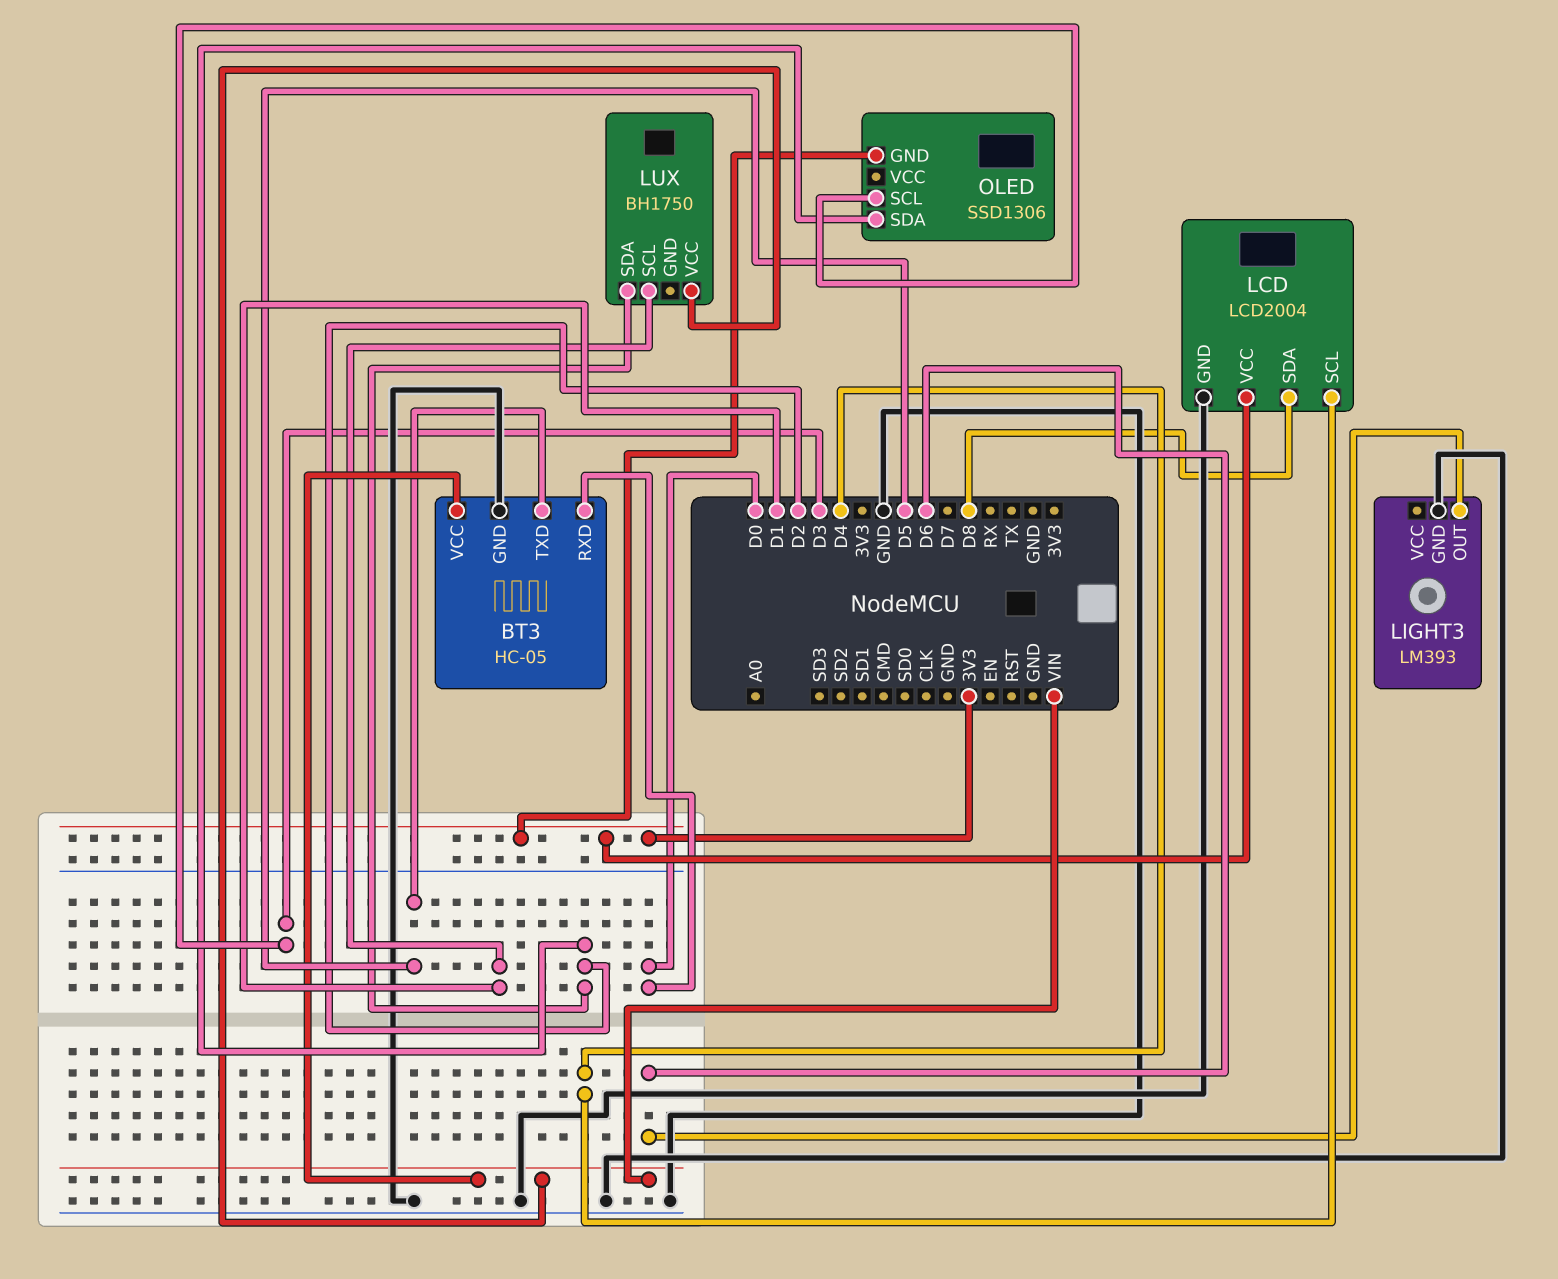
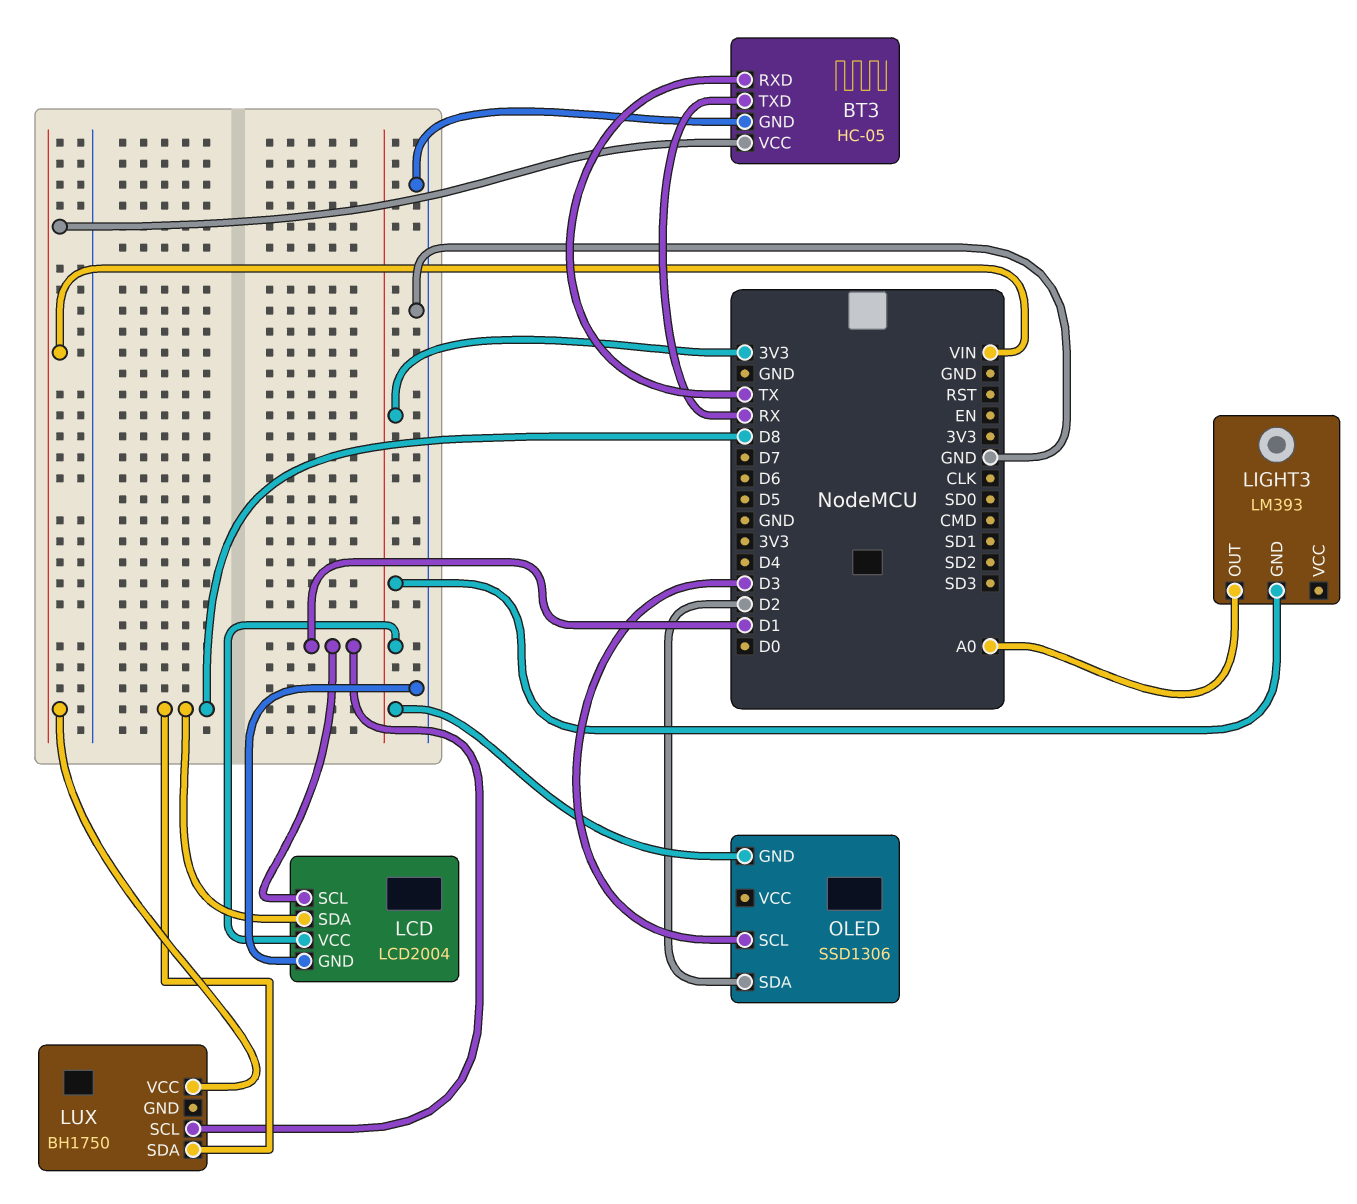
BT3 pin RXD: D0 -> TX
BT3 pin TXD: D5 -> RX
LCD pin SCL: D4 -> D1
LIGHT3 pin GND: GND -> 3V3
LIGHT3 pin OUT: D6 -> A0
LUX pin SDA: D2 -> D8

